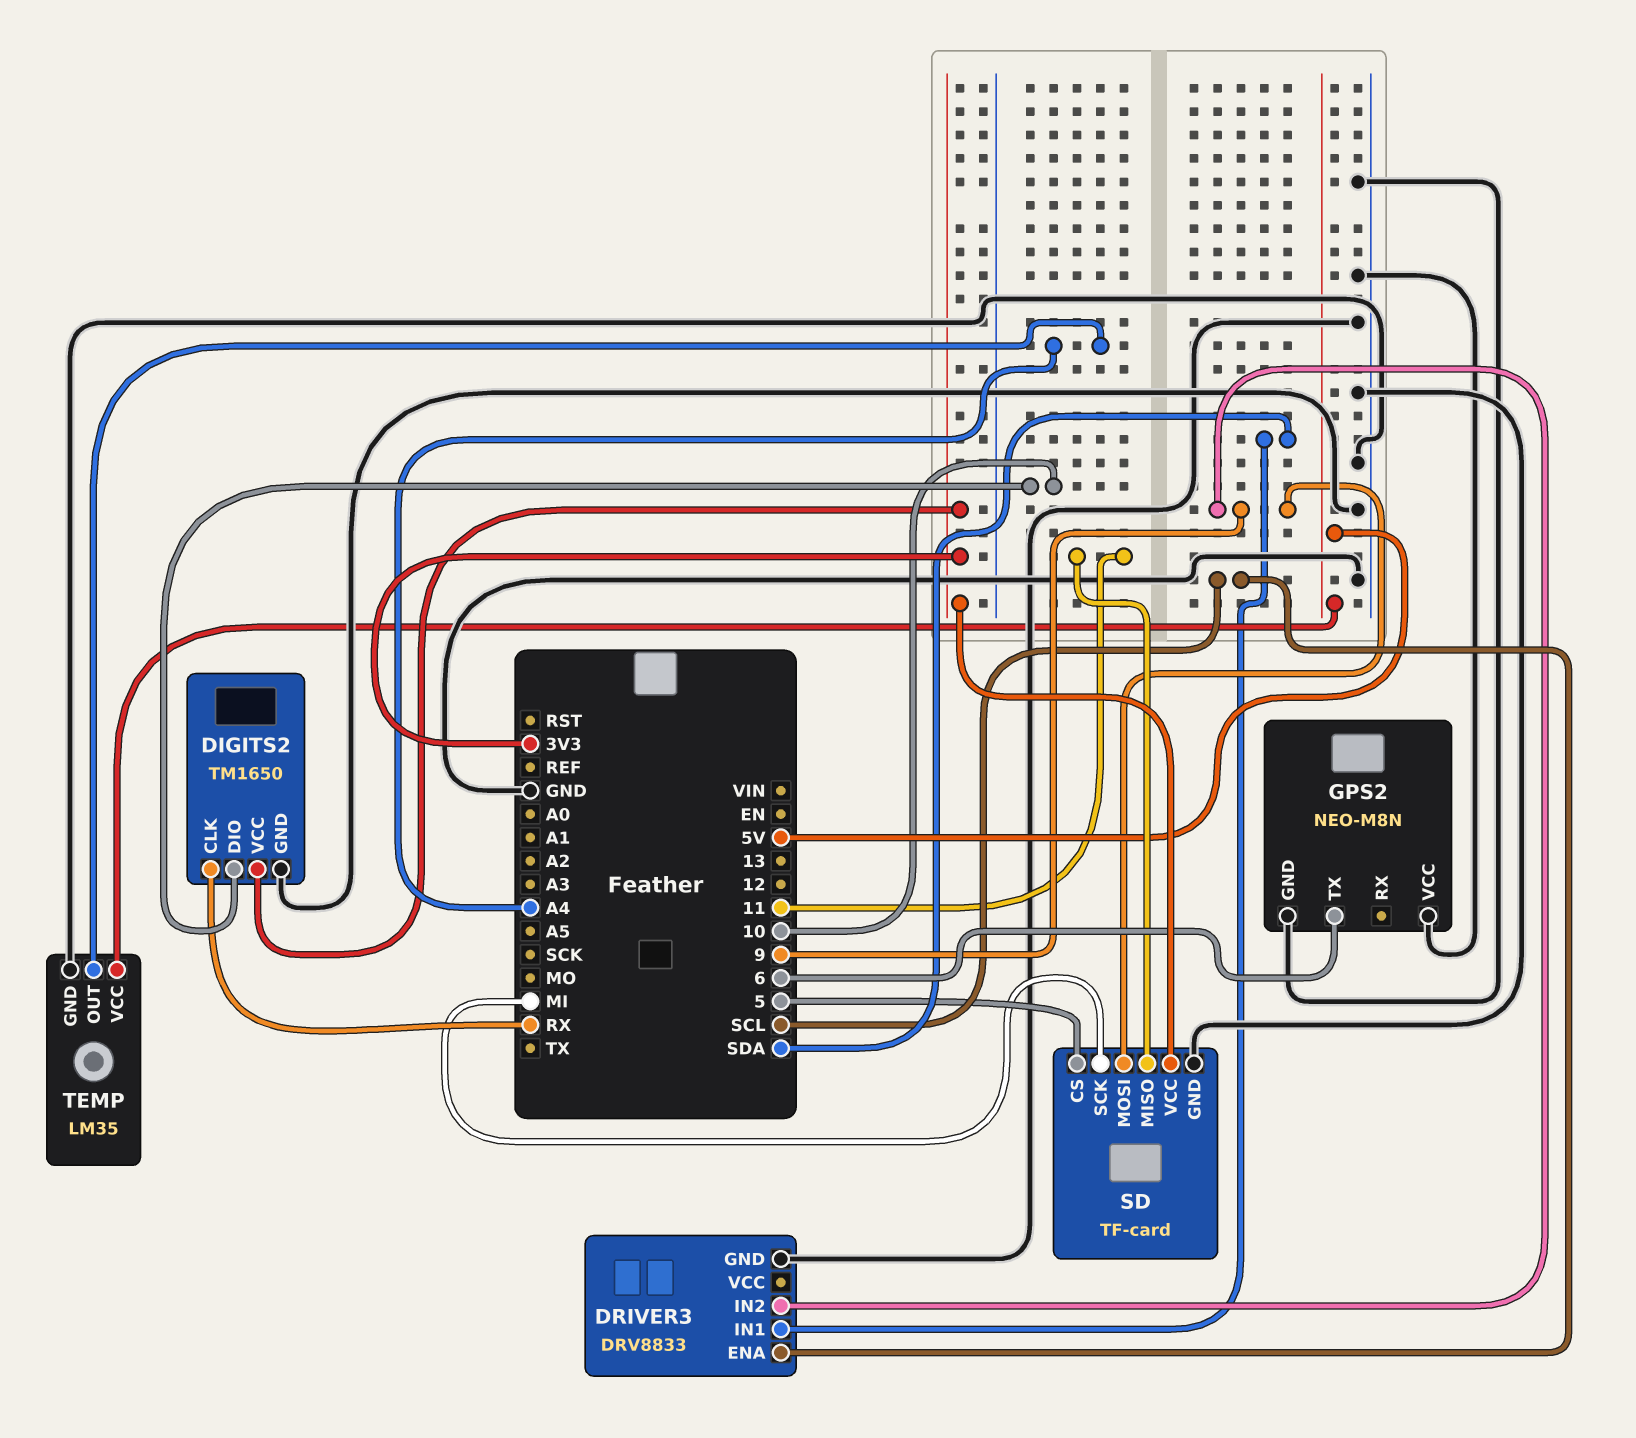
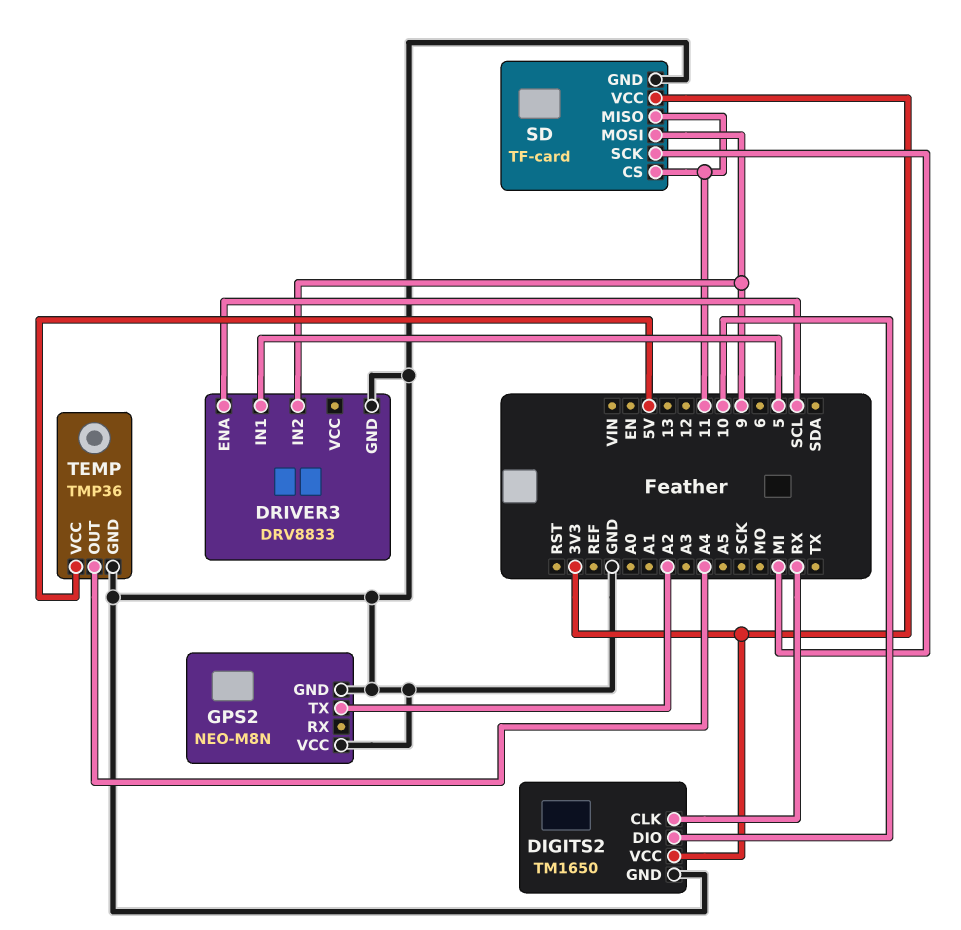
DRIVER3 pin IN1: SDA -> 5
GPS2 pin TX: 6 -> A2
SD pin CS: 5 -> 11
TEMP: LM35 -> TMP36

